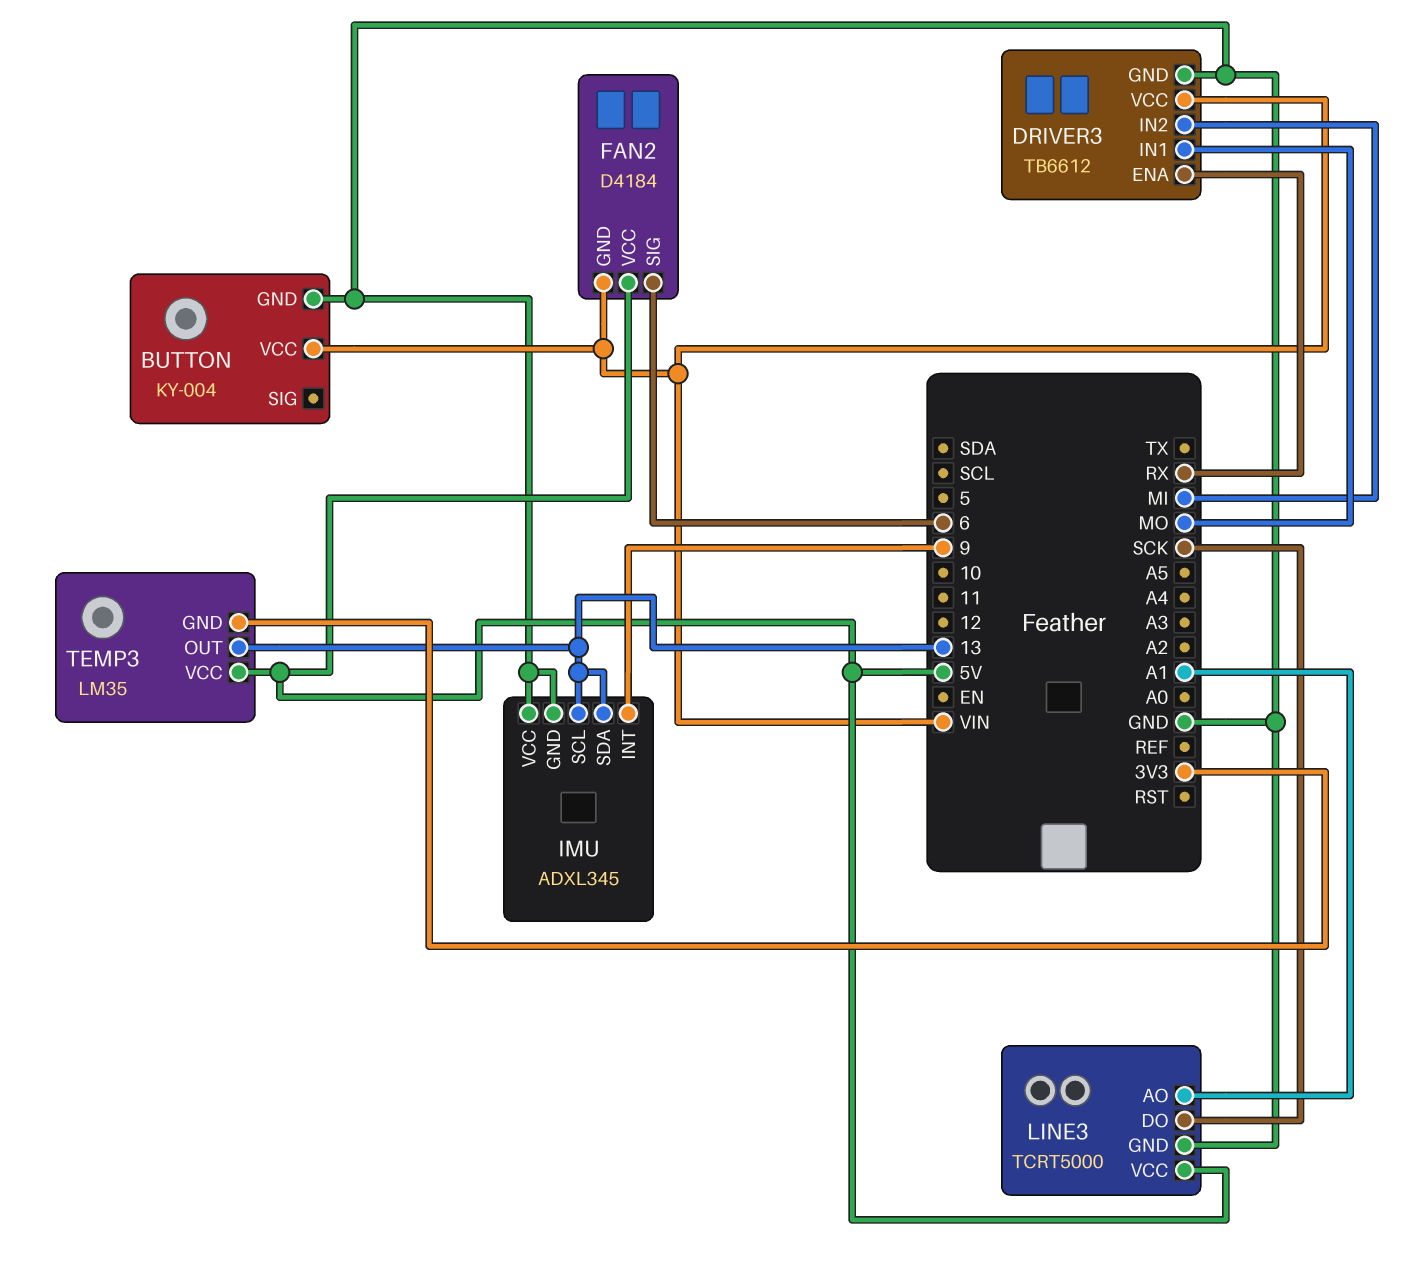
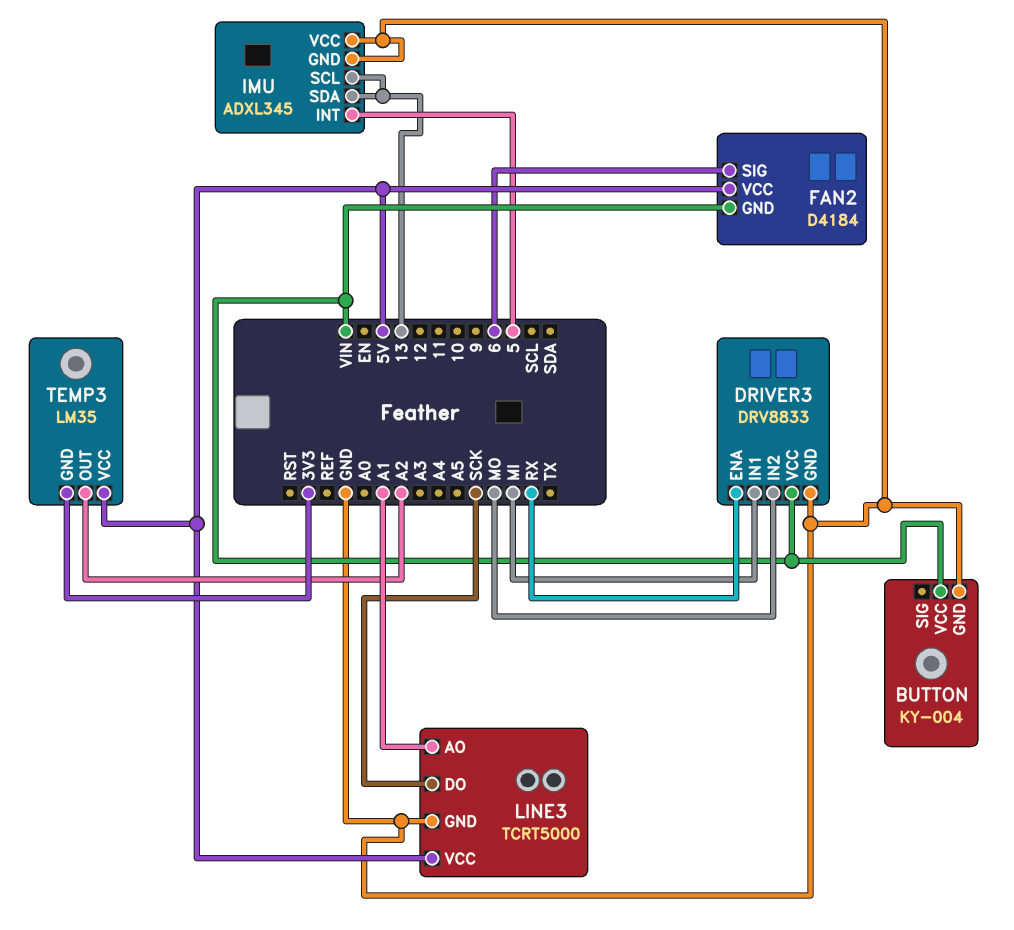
DRIVER3: TB6612 -> DRV8833
DRIVER3 pin IN1: MO -> MI
DRIVER3 pin IN2: MI -> MO
IMU pin INT: 9 -> 5
TEMP3 pin OUT: 13 -> A2

